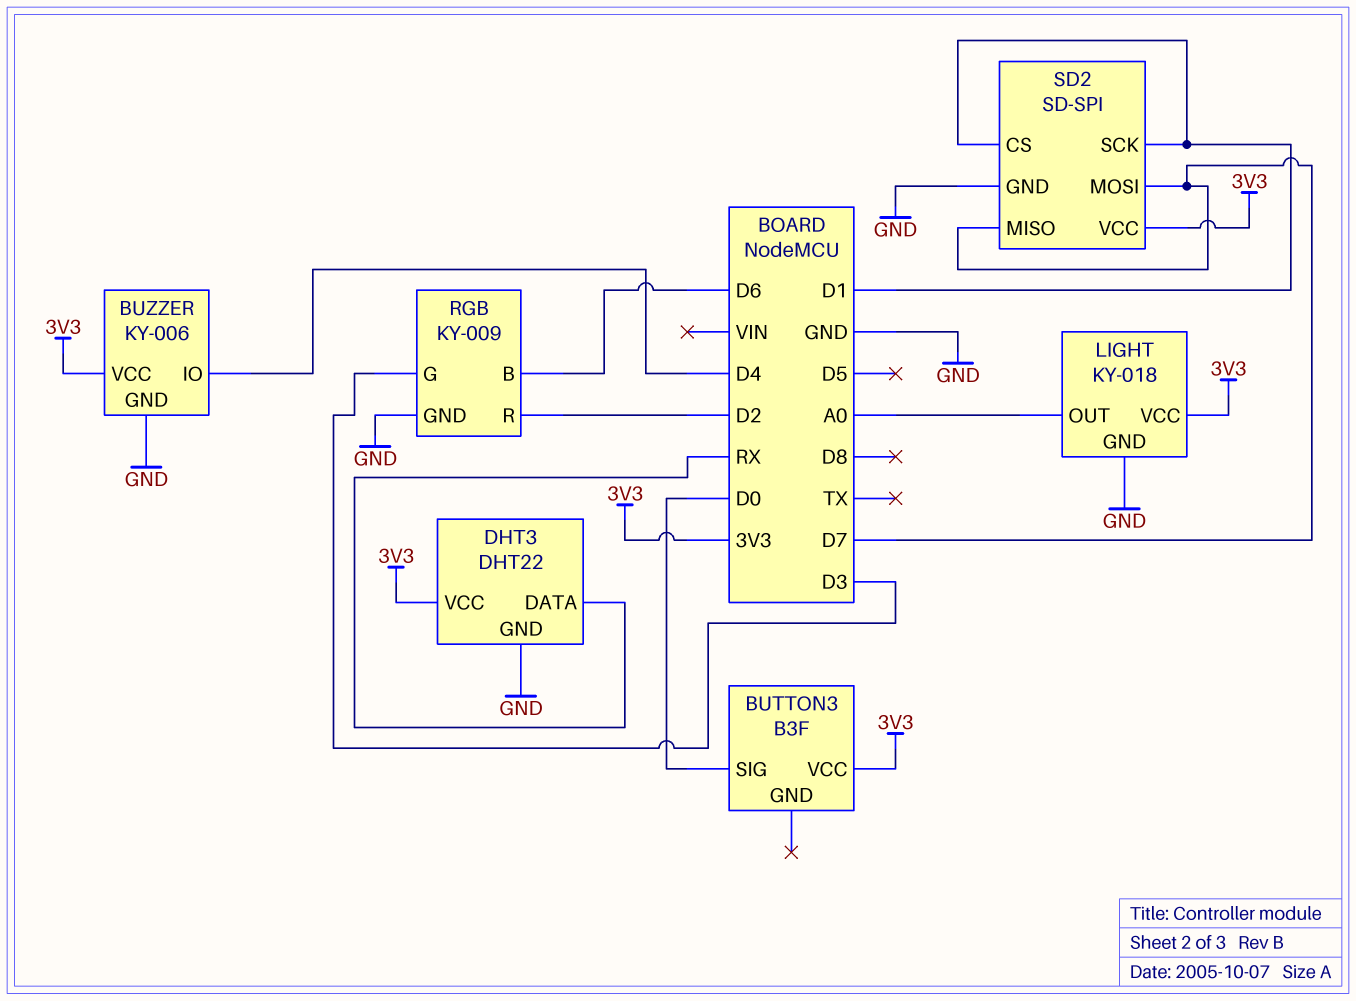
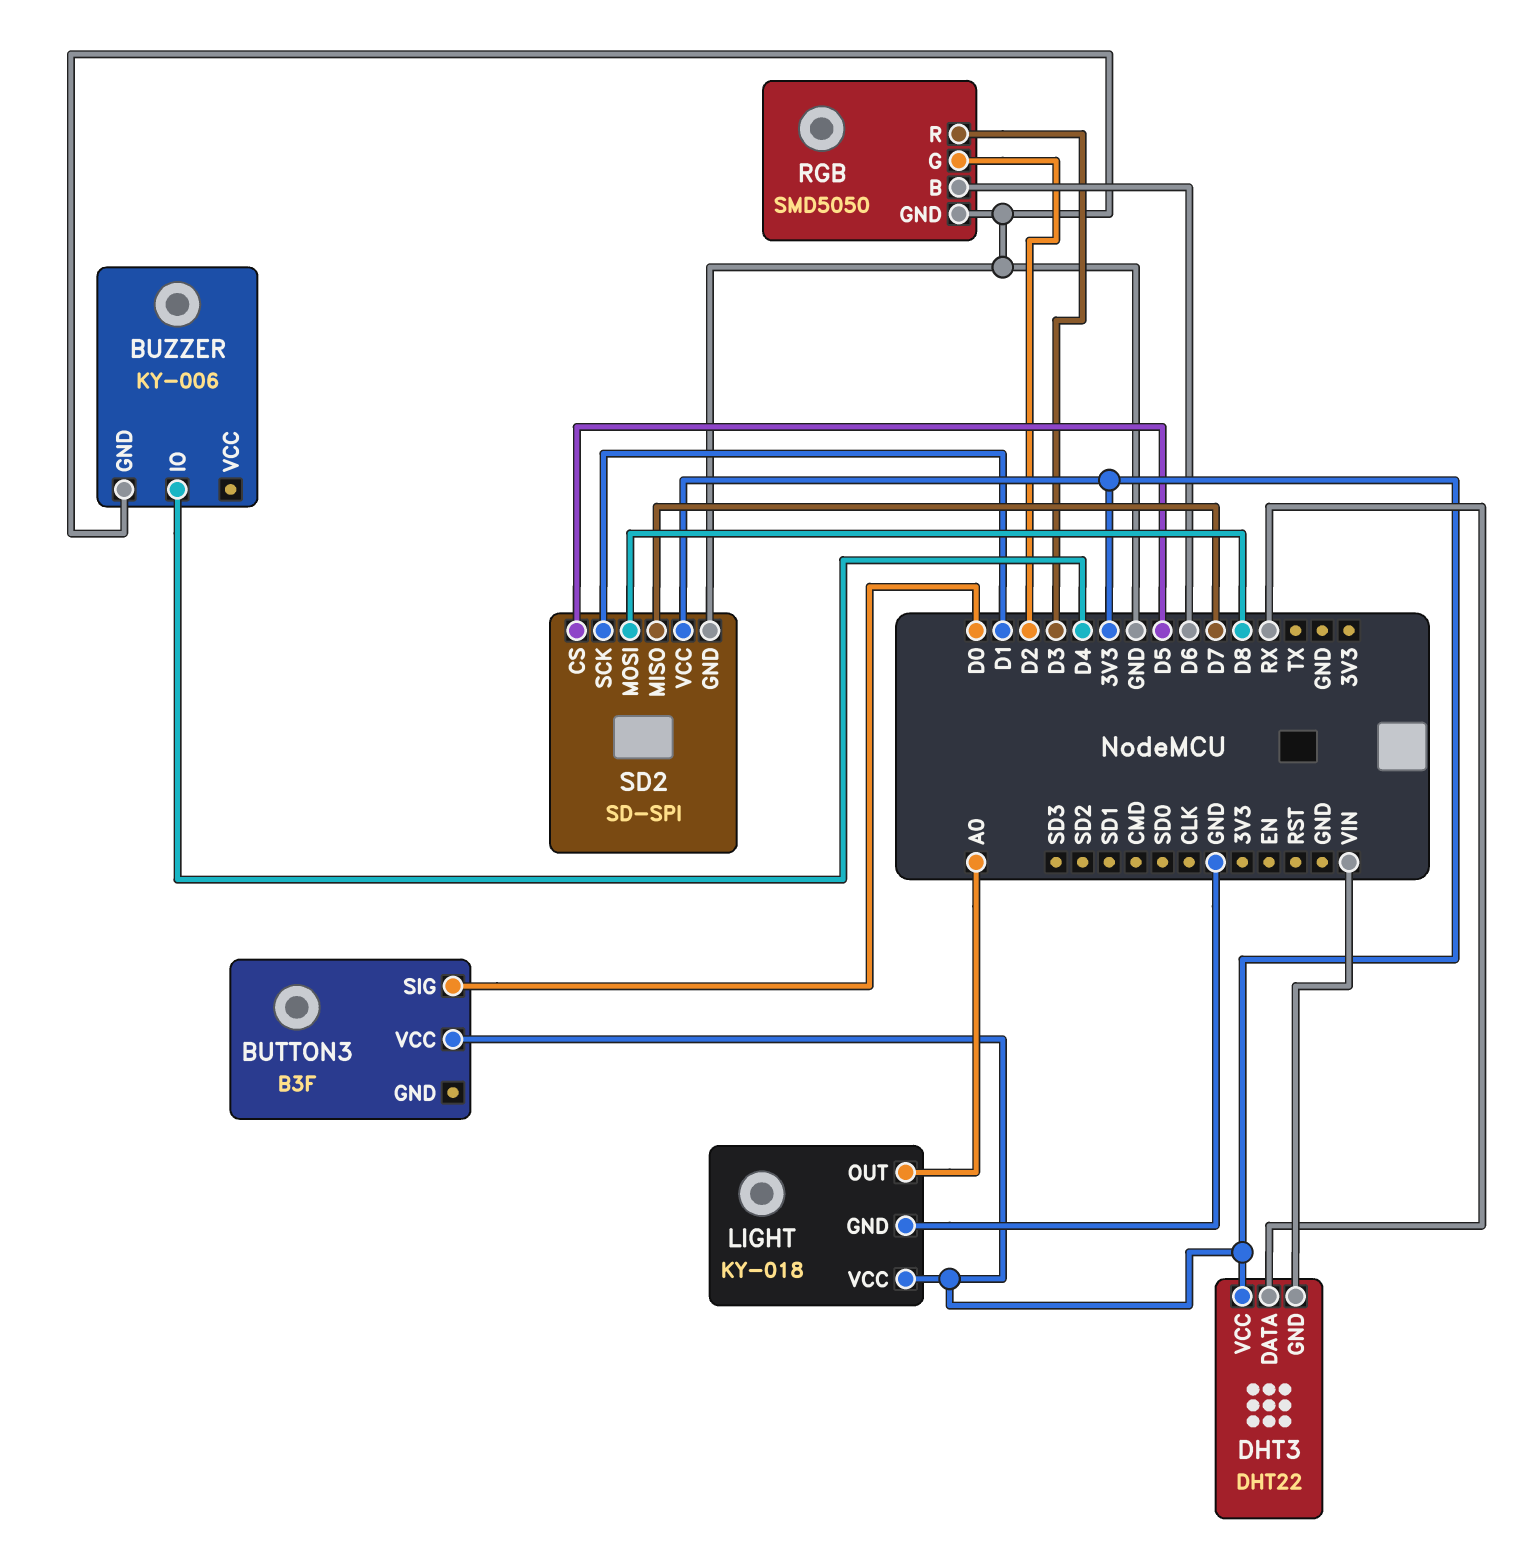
BUZZER pin VCC: 3V3 -> none
DHT3 pin GND: GND -> VIN
RGB: KY-009 -> SMD5050
RGB pin G: D3 -> D2
RGB pin R: D2 -> D3
SD2 pin CS: D1 -> D5
SD2 pin MOSI: D7 -> D8

